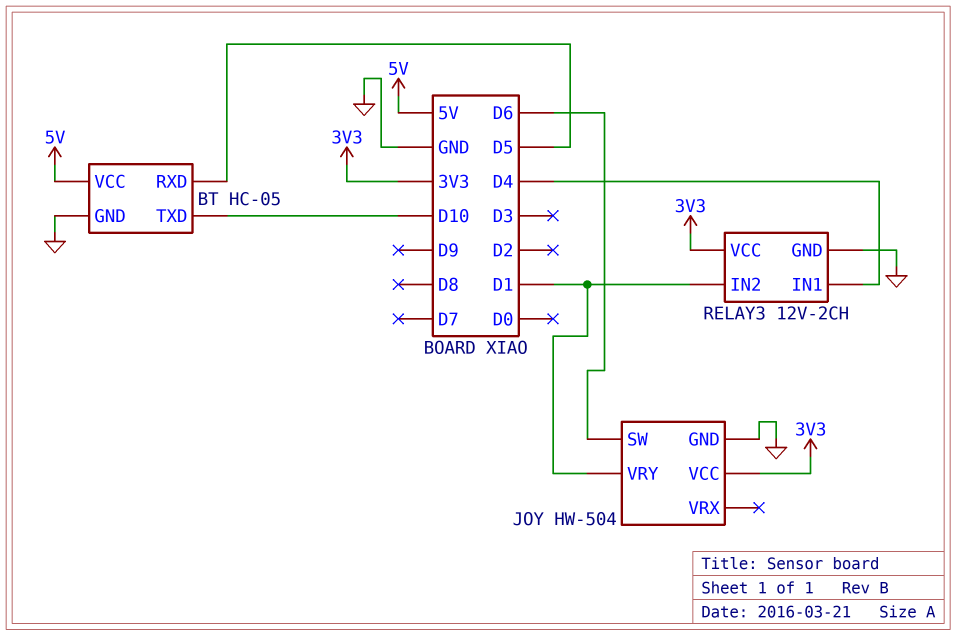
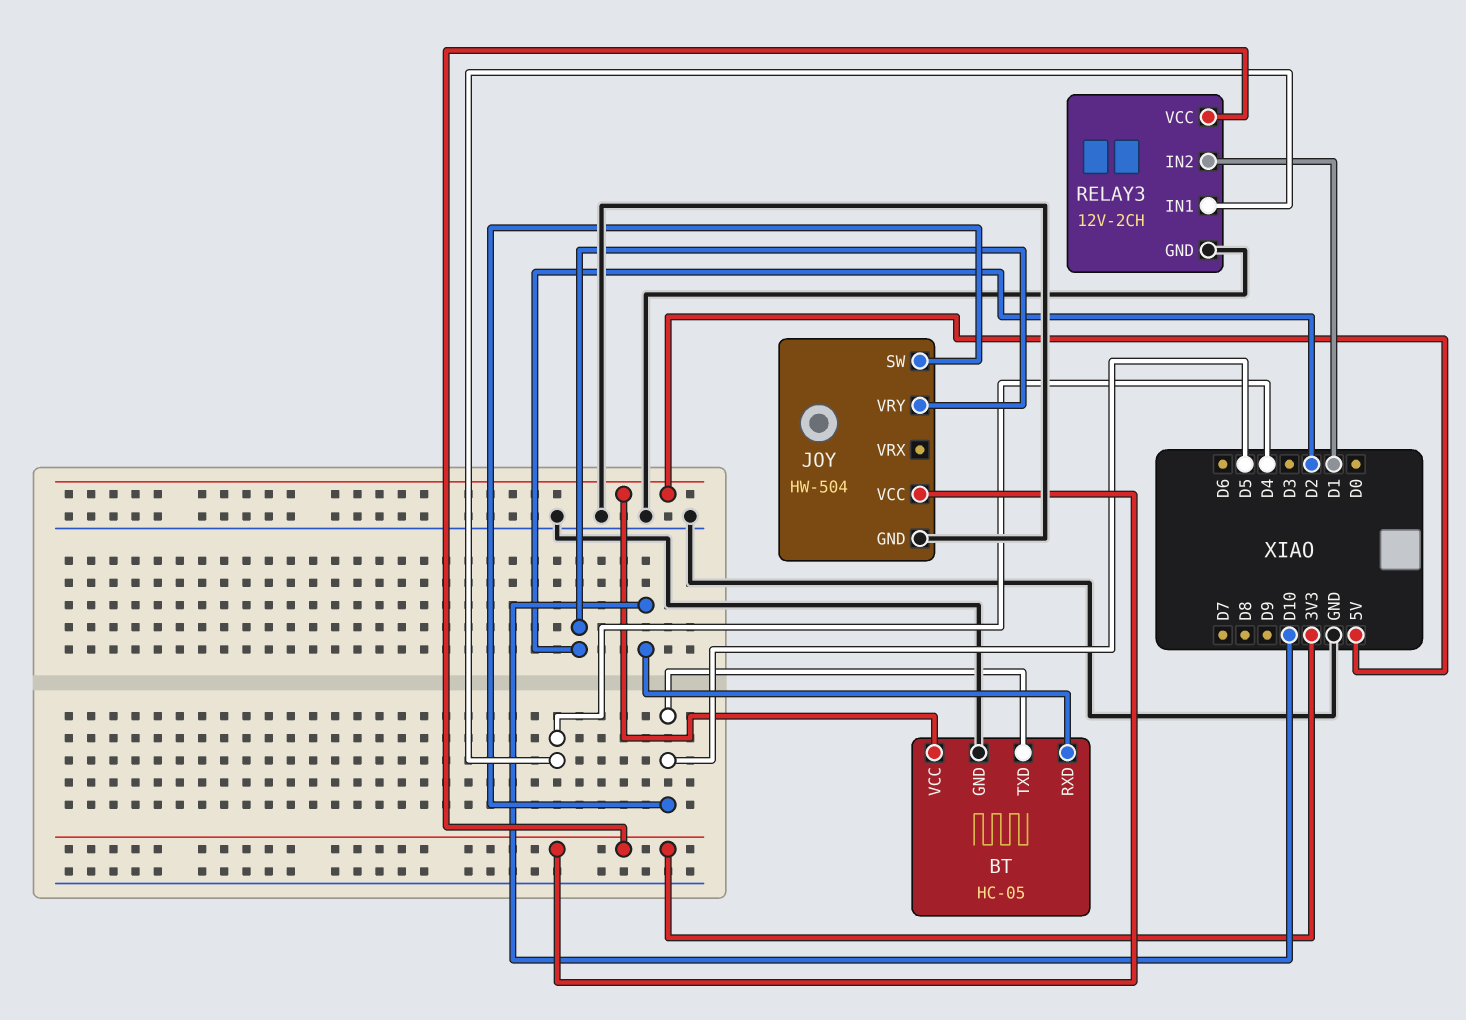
BT pin RXD: D5 -> D10
BT pin TXD: D10 -> D5
JOY pin SW: D6 -> D5
JOY pin VRY: D1 -> D2

